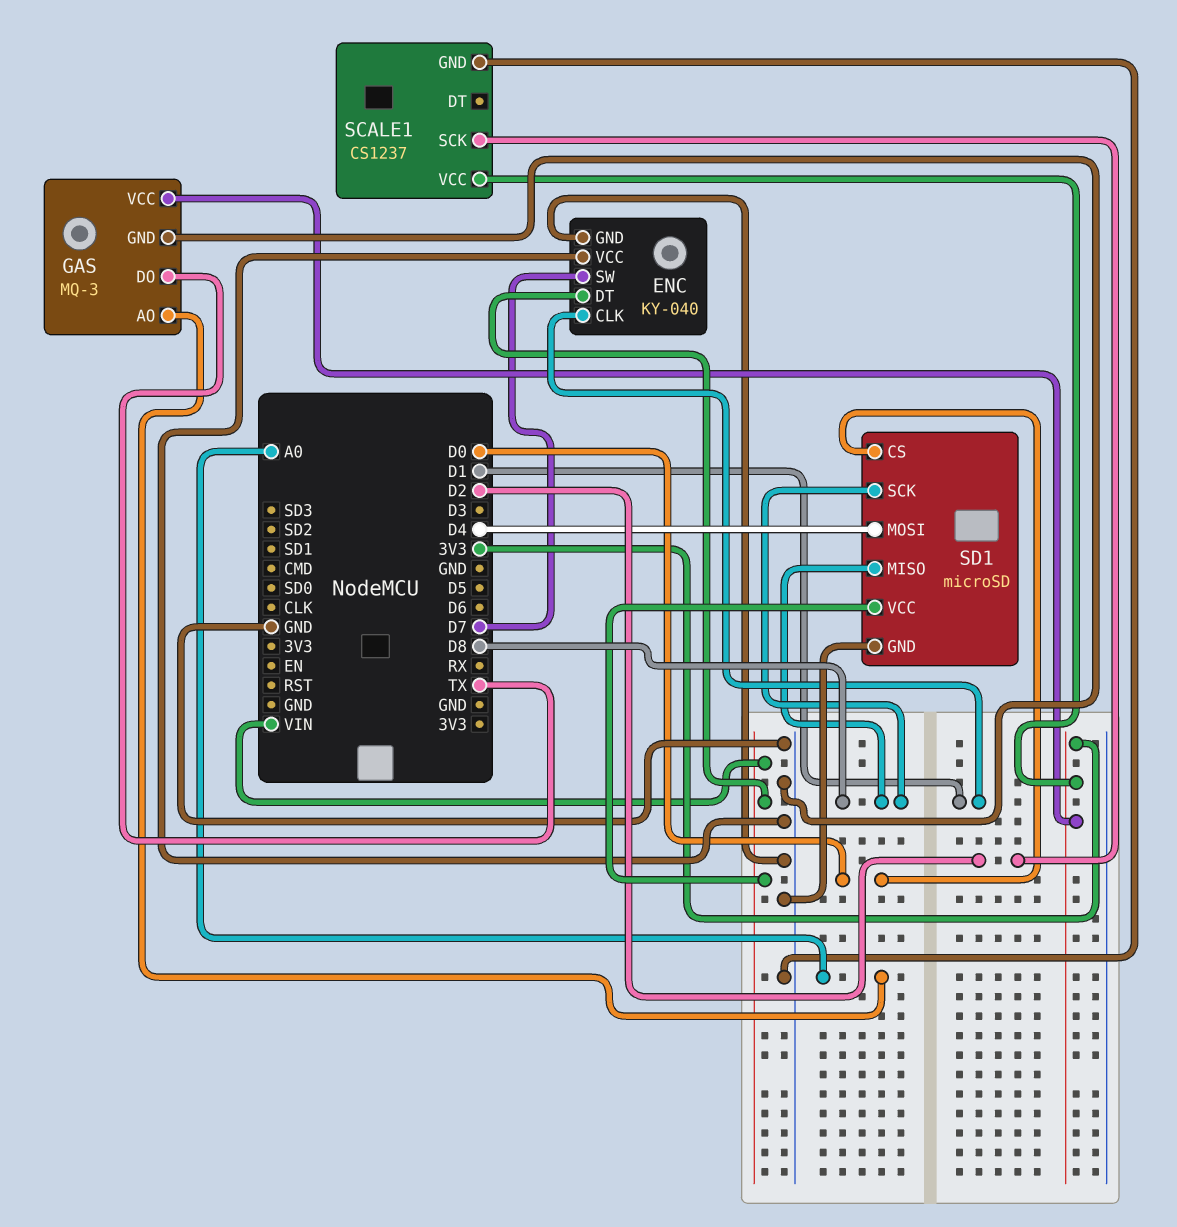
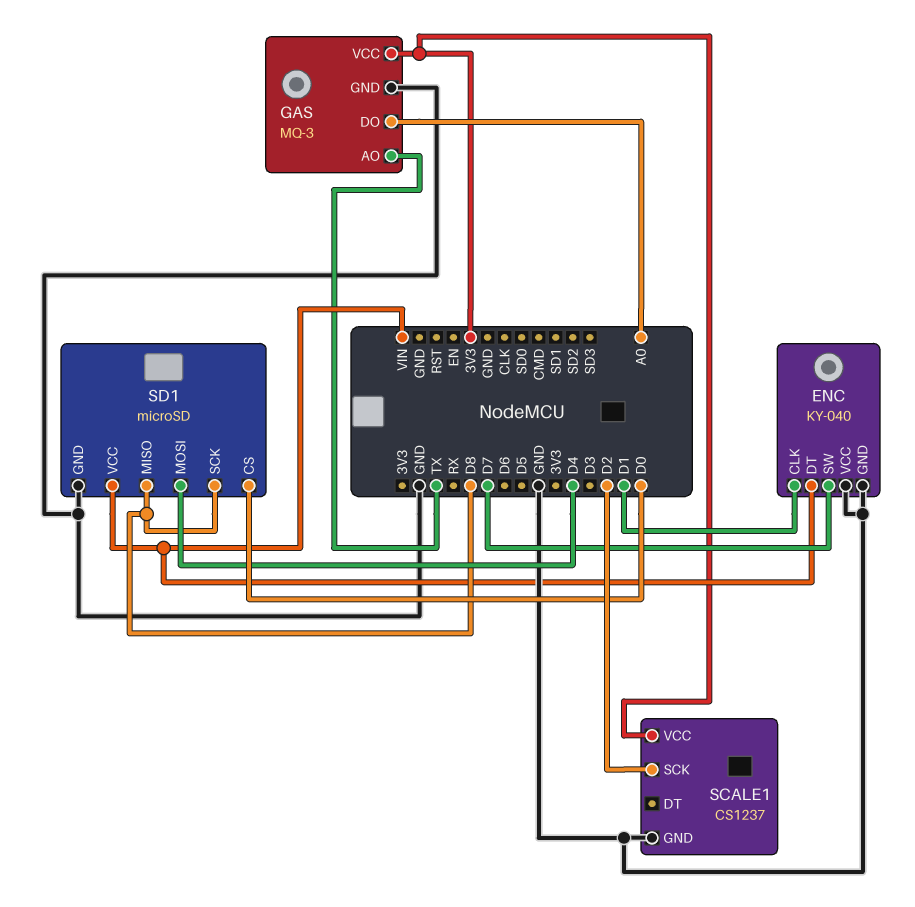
GAS pin AO: A0 -> TX
GAS pin DO: TX -> A0

